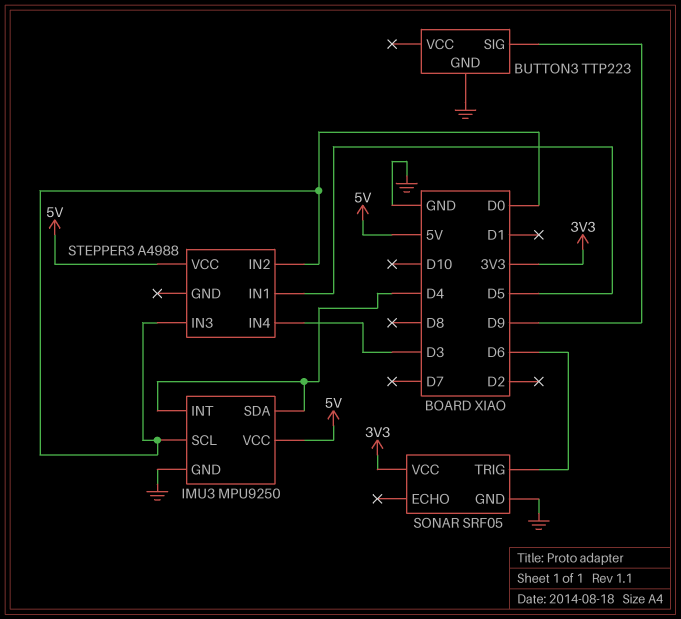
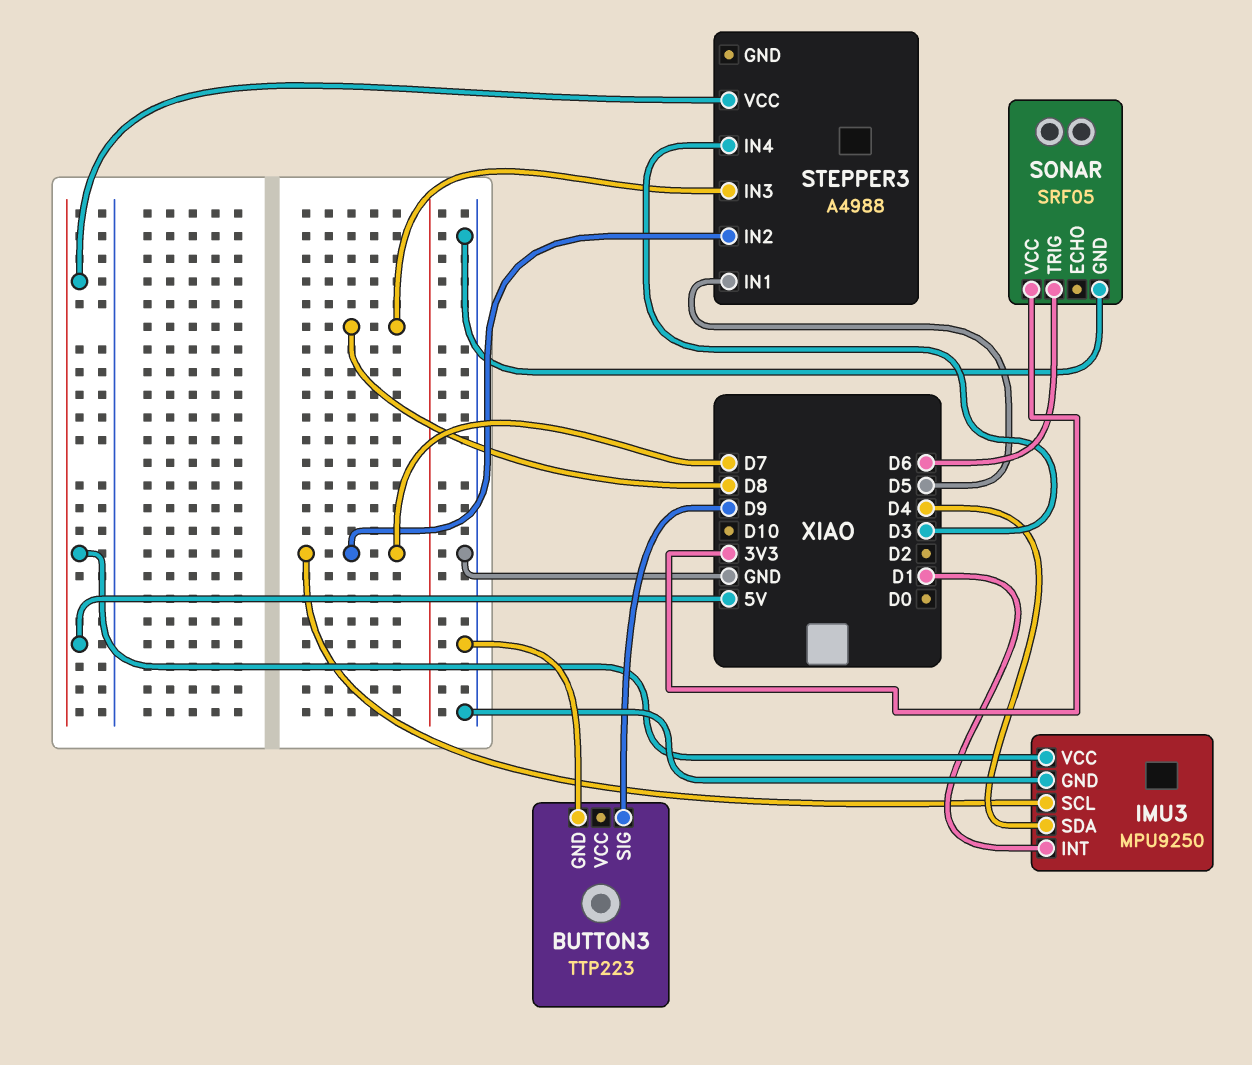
IMU3 pin INT: D4 -> D1
IMU3 pin SCL: D0 -> D7
STEPPER3 pin IN2: D0 -> D7
STEPPER3 pin IN3: D0 -> D8

